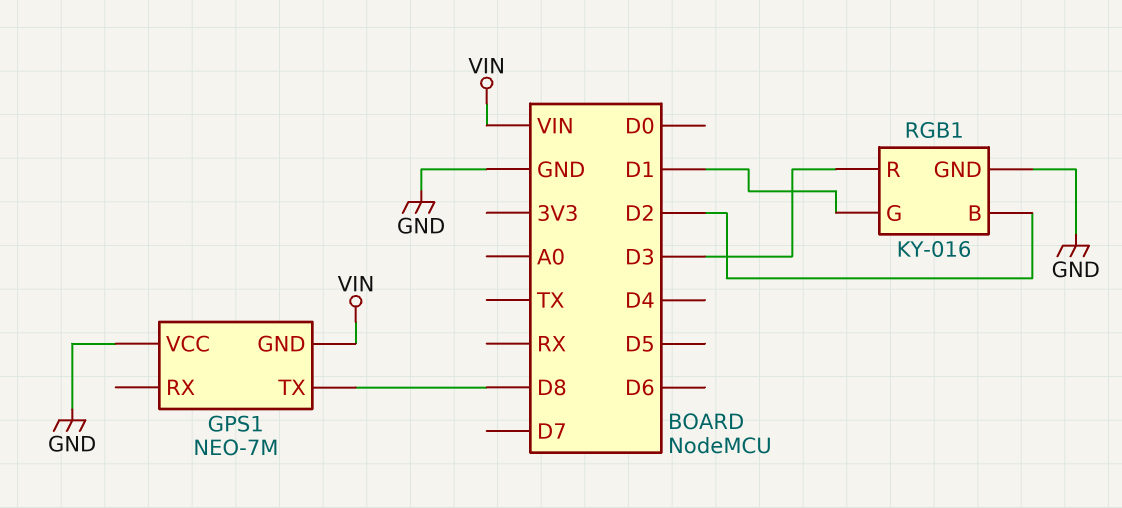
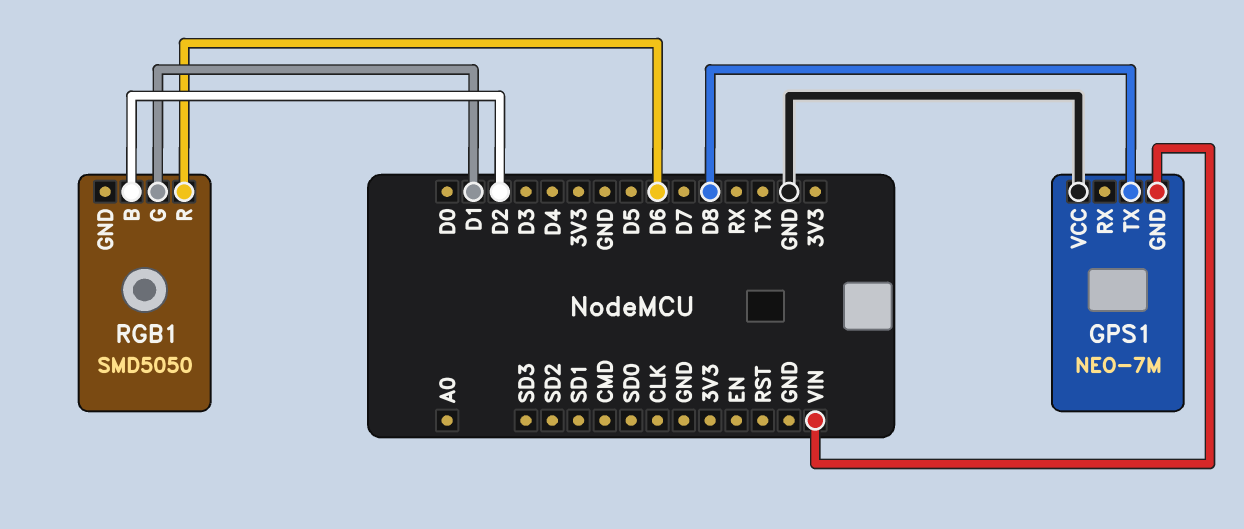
RGB1: KY-016 -> SMD5050
RGB1 pin GND: GND -> none
RGB1 pin R: D3 -> D6

